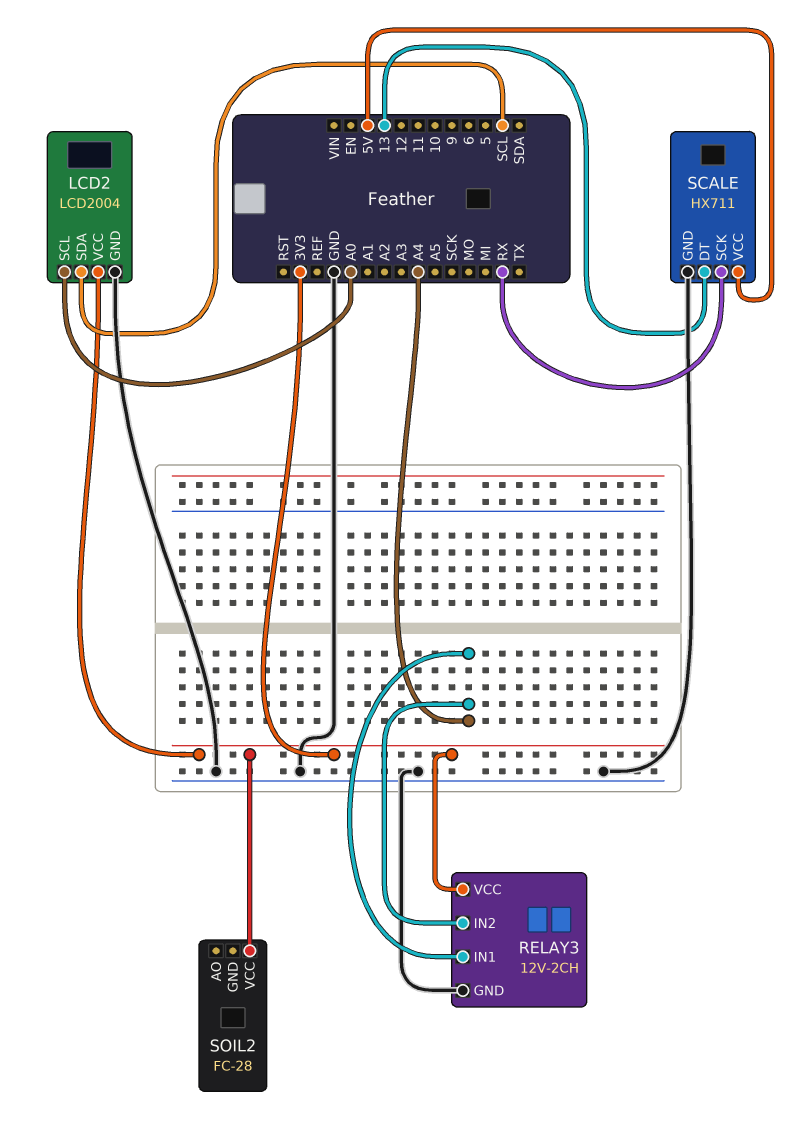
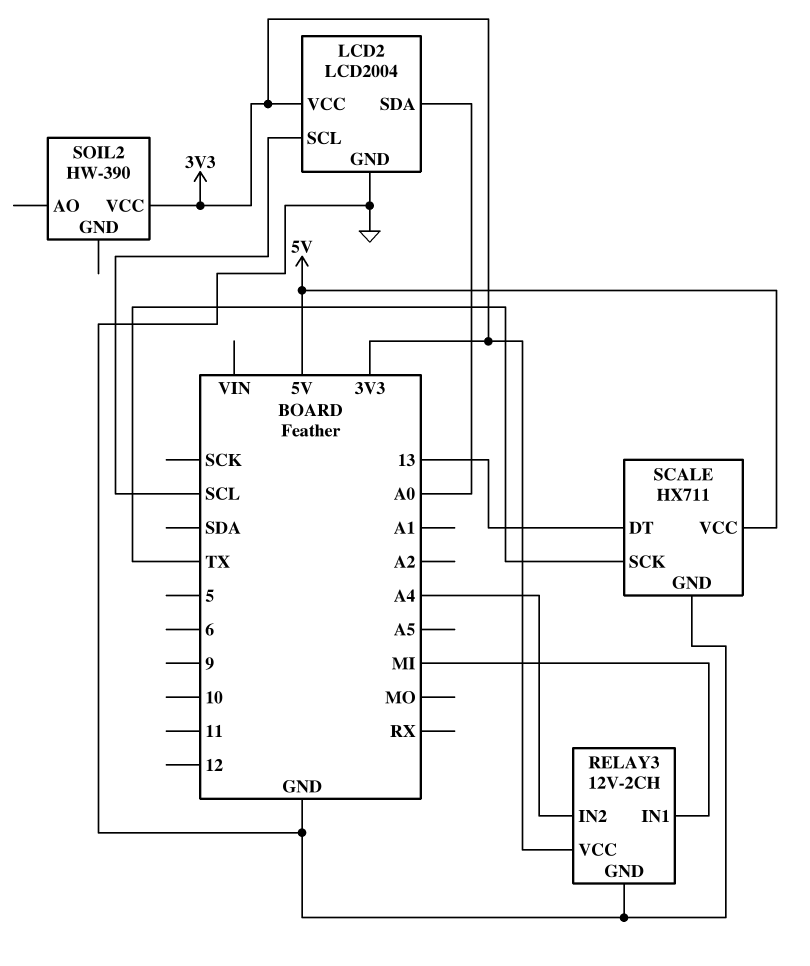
LCD2 pin SCL: A0 -> SCL
LCD2 pin SDA: SCL -> A0
RELAY3 pin IN1: A4 -> MI
SCALE pin SCK: RX -> TX
SOIL2: FC-28 -> HW-390

